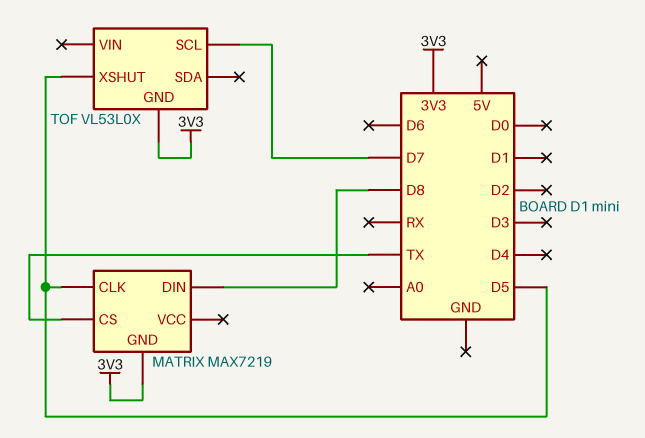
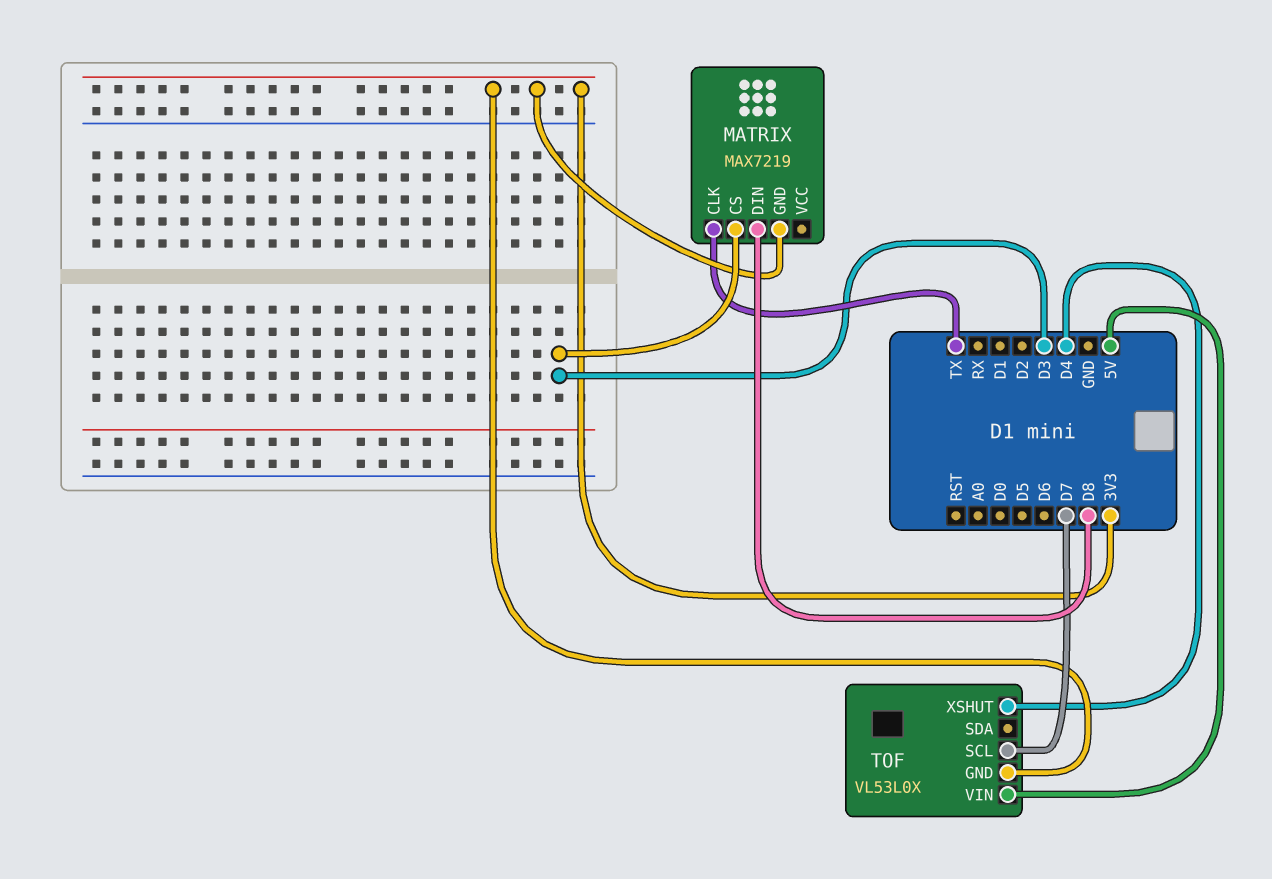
MATRIX pin CLK: D5 -> TX
MATRIX pin CS: TX -> D3
TOF pin VIN: none -> 5V
TOF pin XSHUT: D5 -> D4

